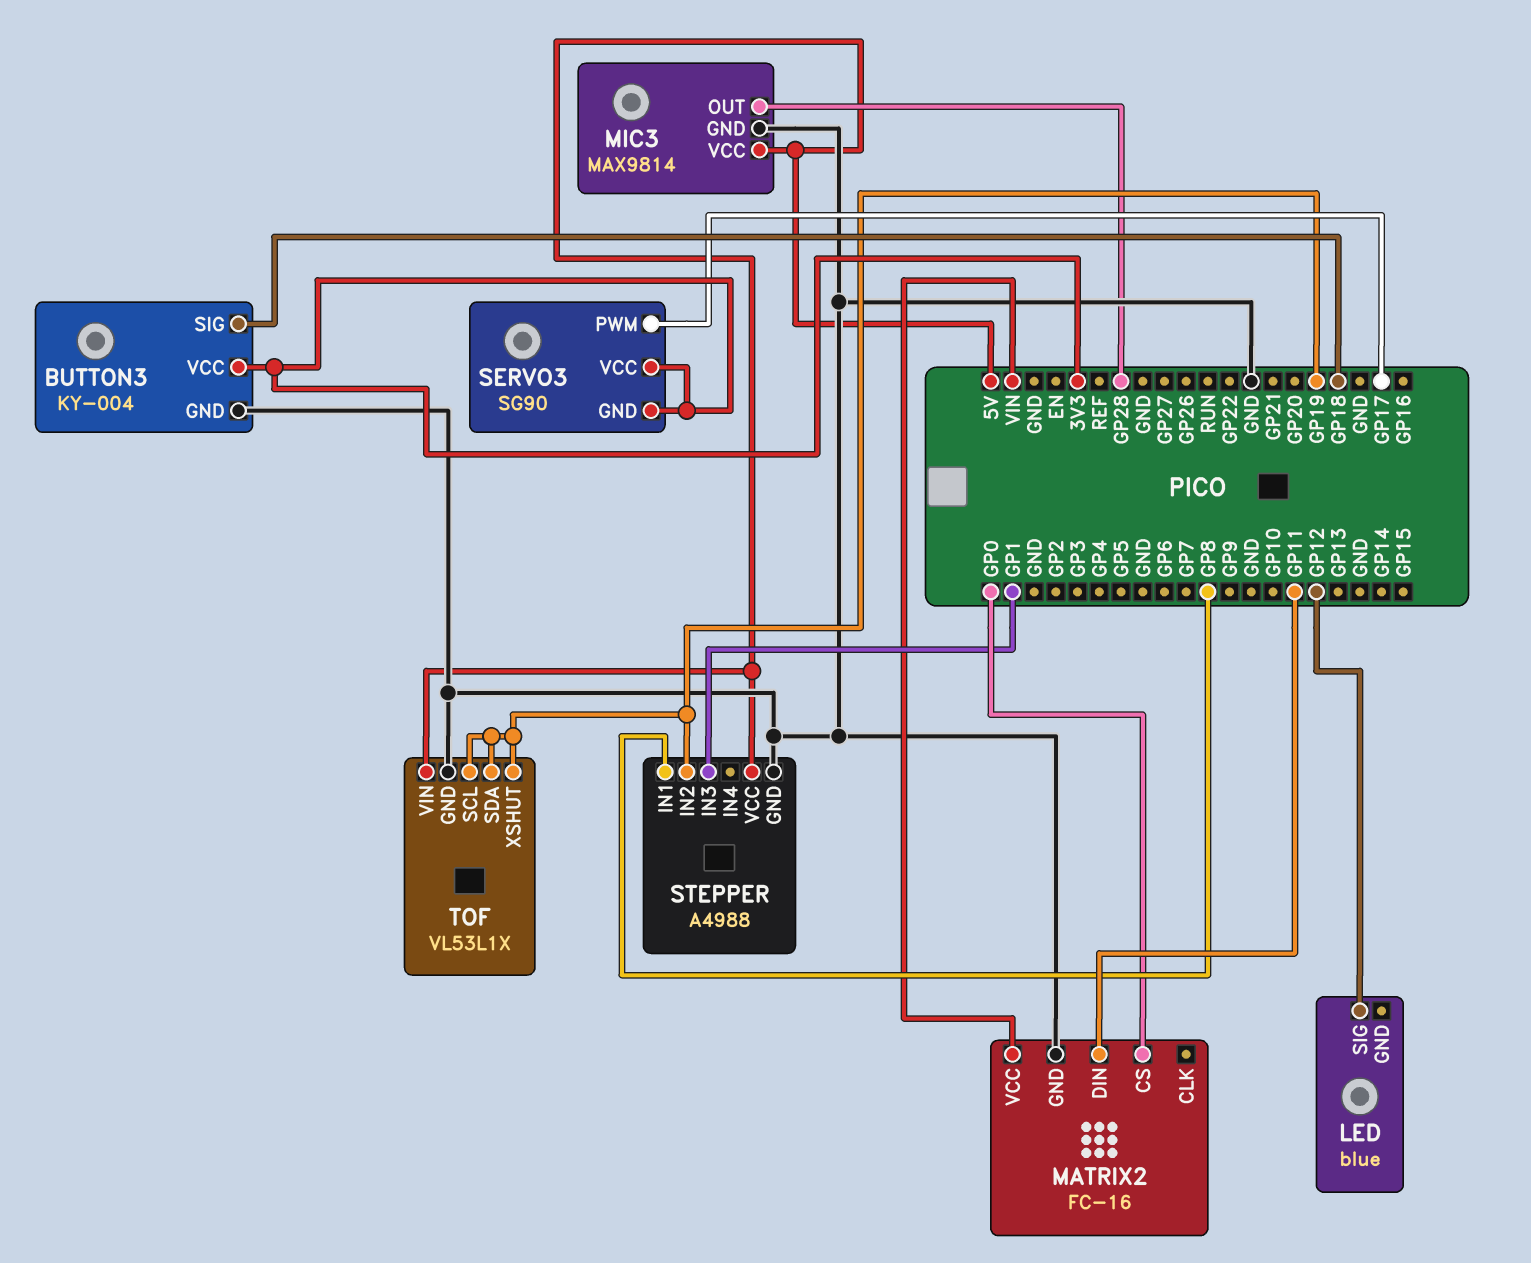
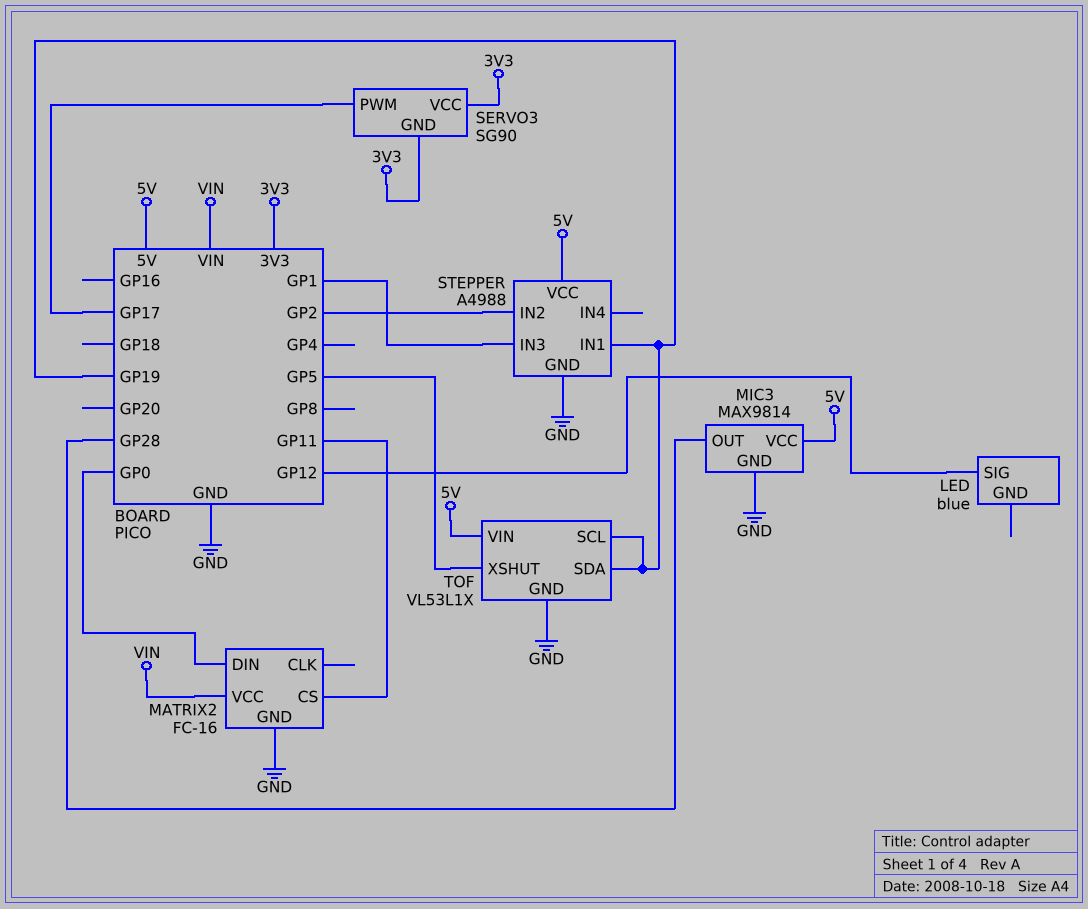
BUTTON3: KY-004 -> none
BUTTON3 pin GND: GND -> none
BUTTON3 pin SIG: GP18 -> none
BUTTON3 pin VCC: 3V3 -> none
MATRIX2 pin CS: GP0 -> GP11
MATRIX2 pin DIN: GP11 -> GP0
STEPPER pin IN1: GP8 -> GP19
STEPPER pin IN2: GP19 -> GP2
TOF pin XSHUT: GP19 -> GP5

